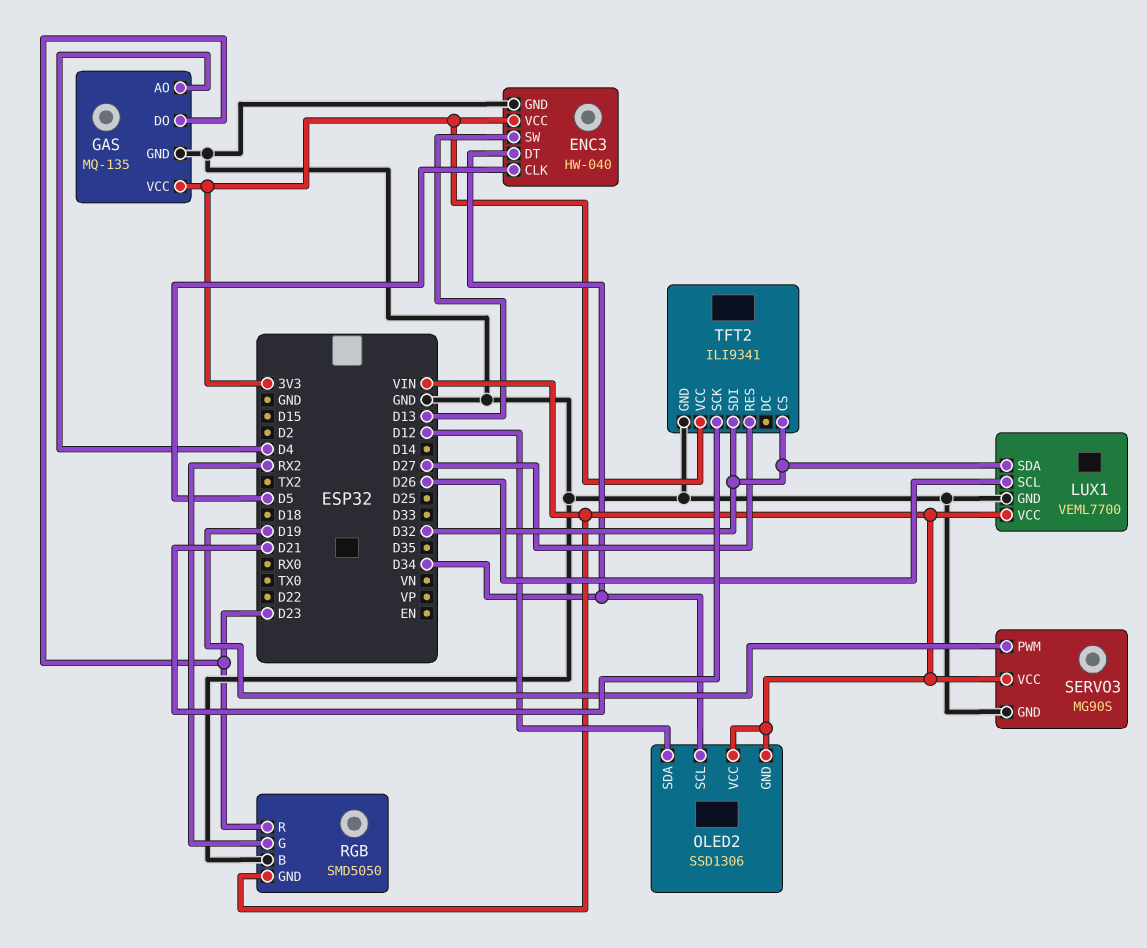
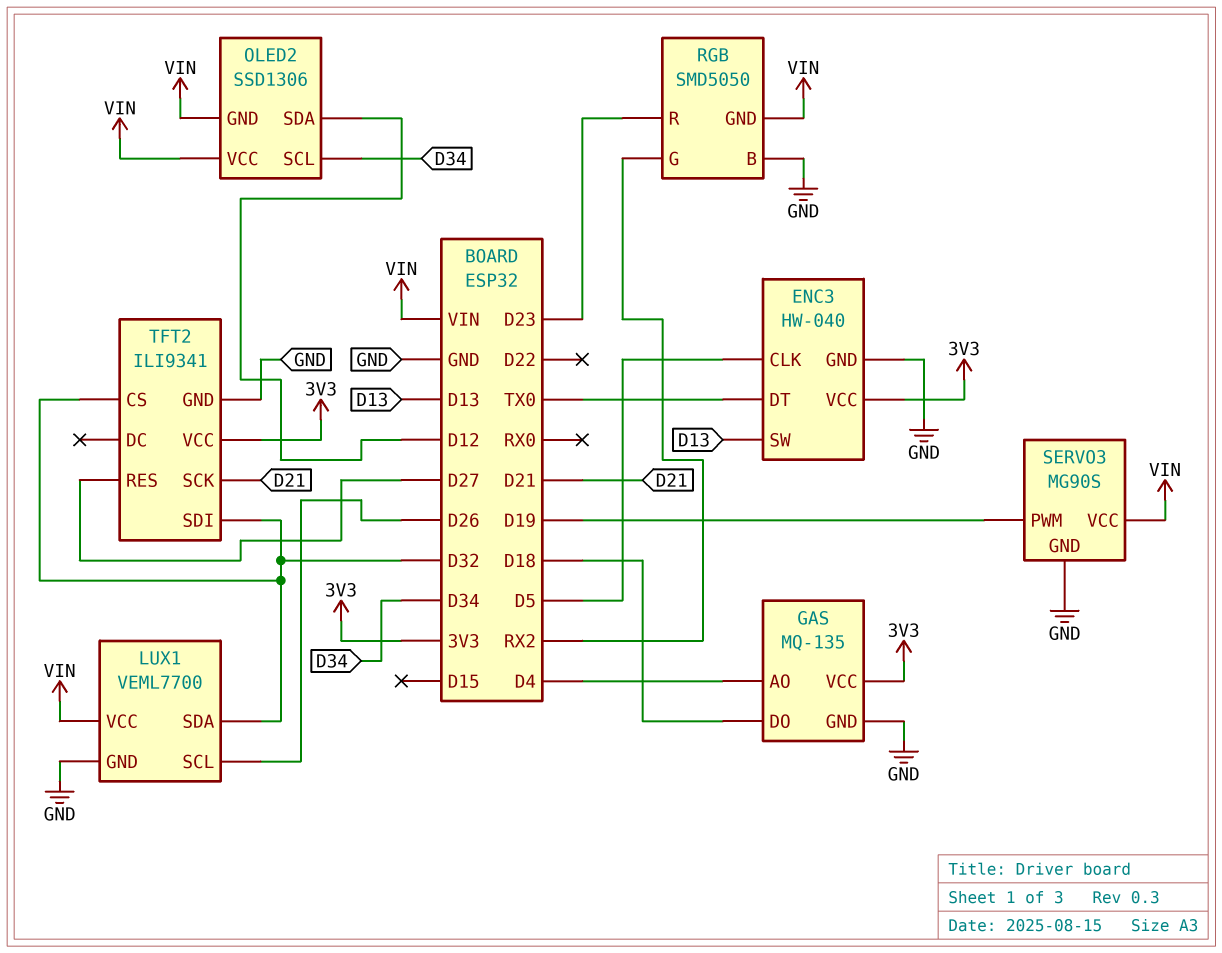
ENC3 pin DT: D34 -> TX0
GAS pin DO: D23 -> D18

